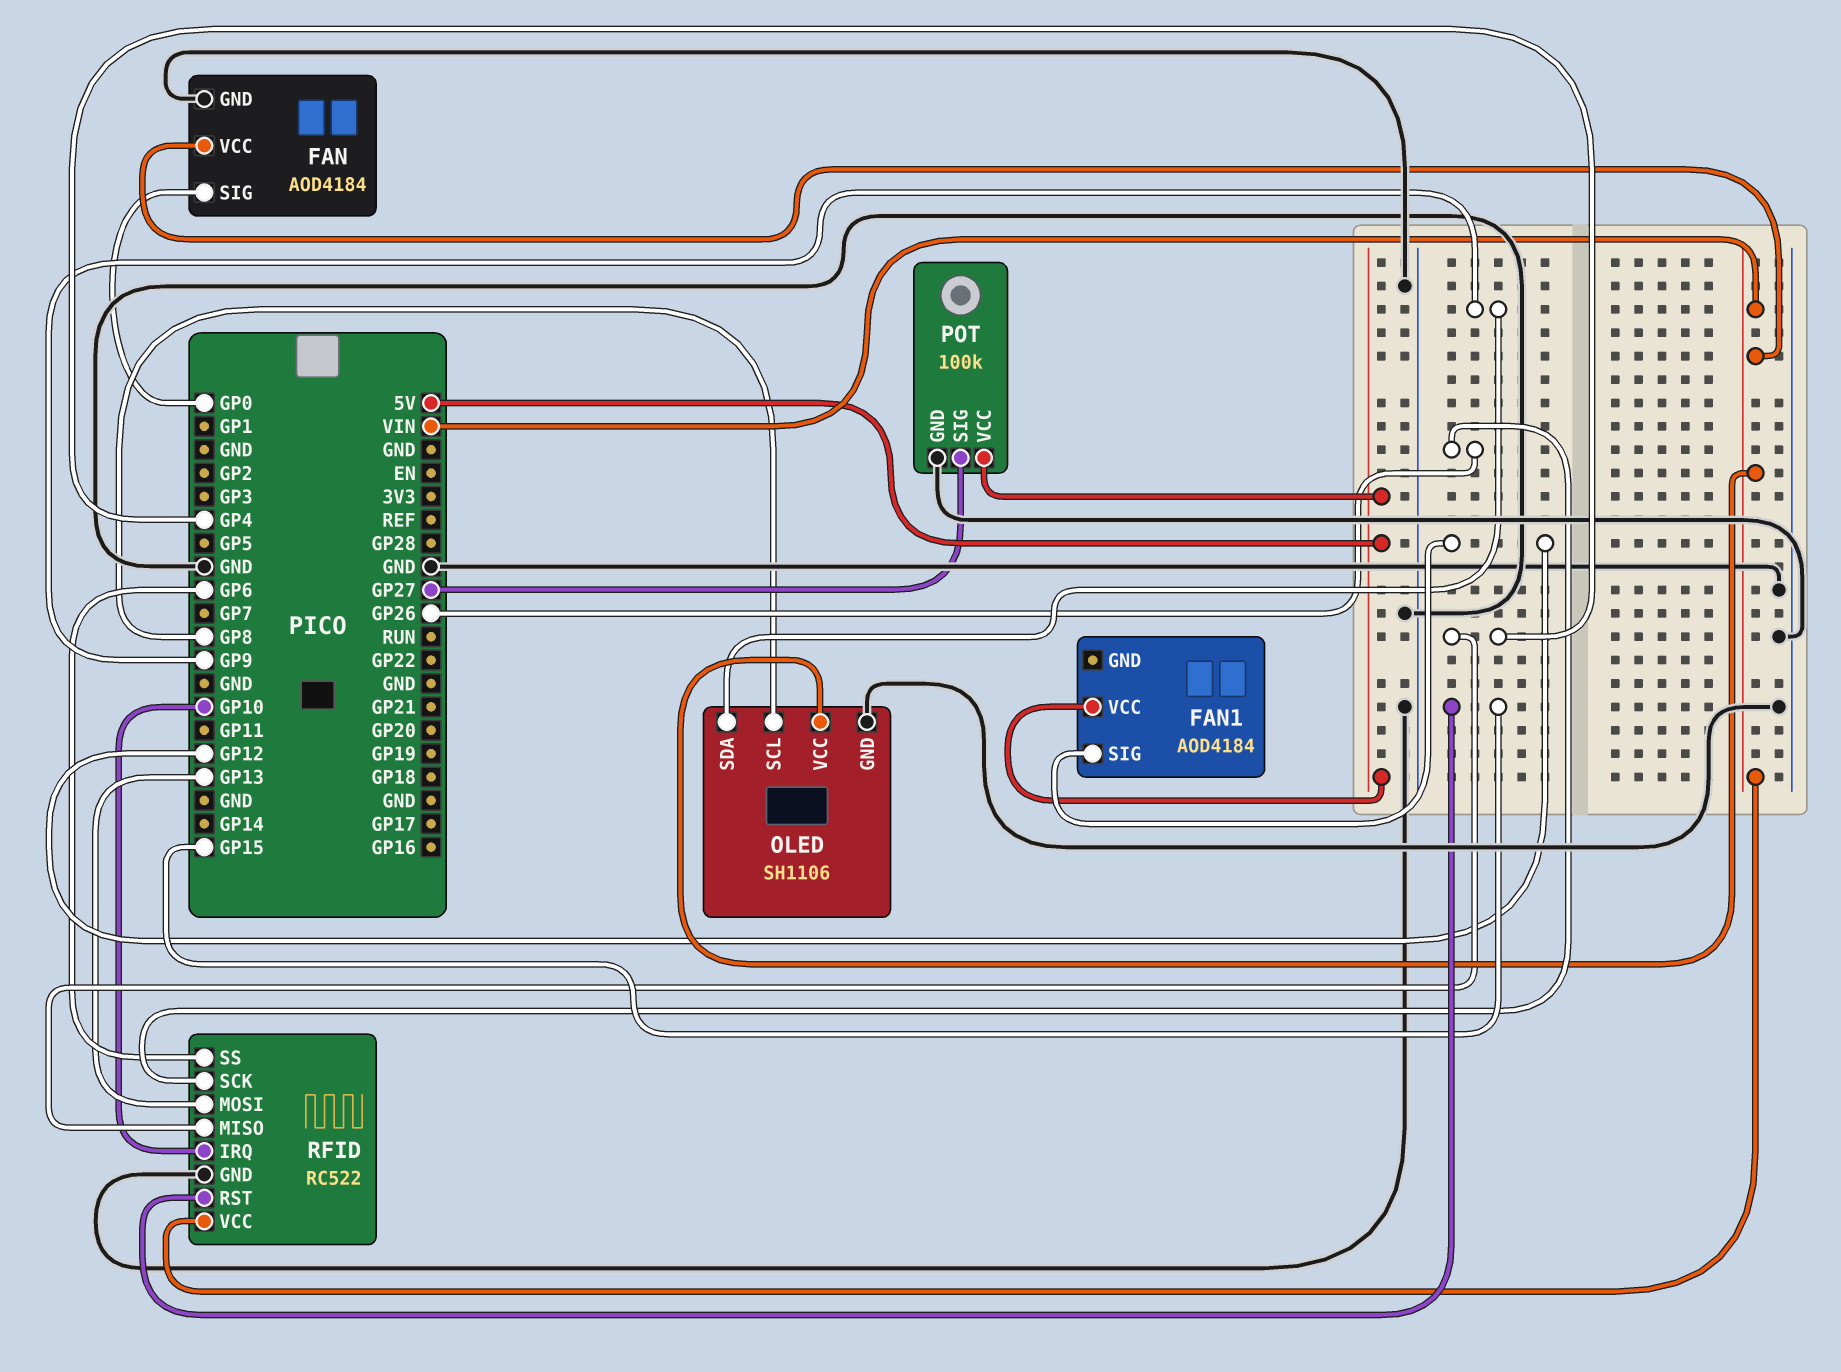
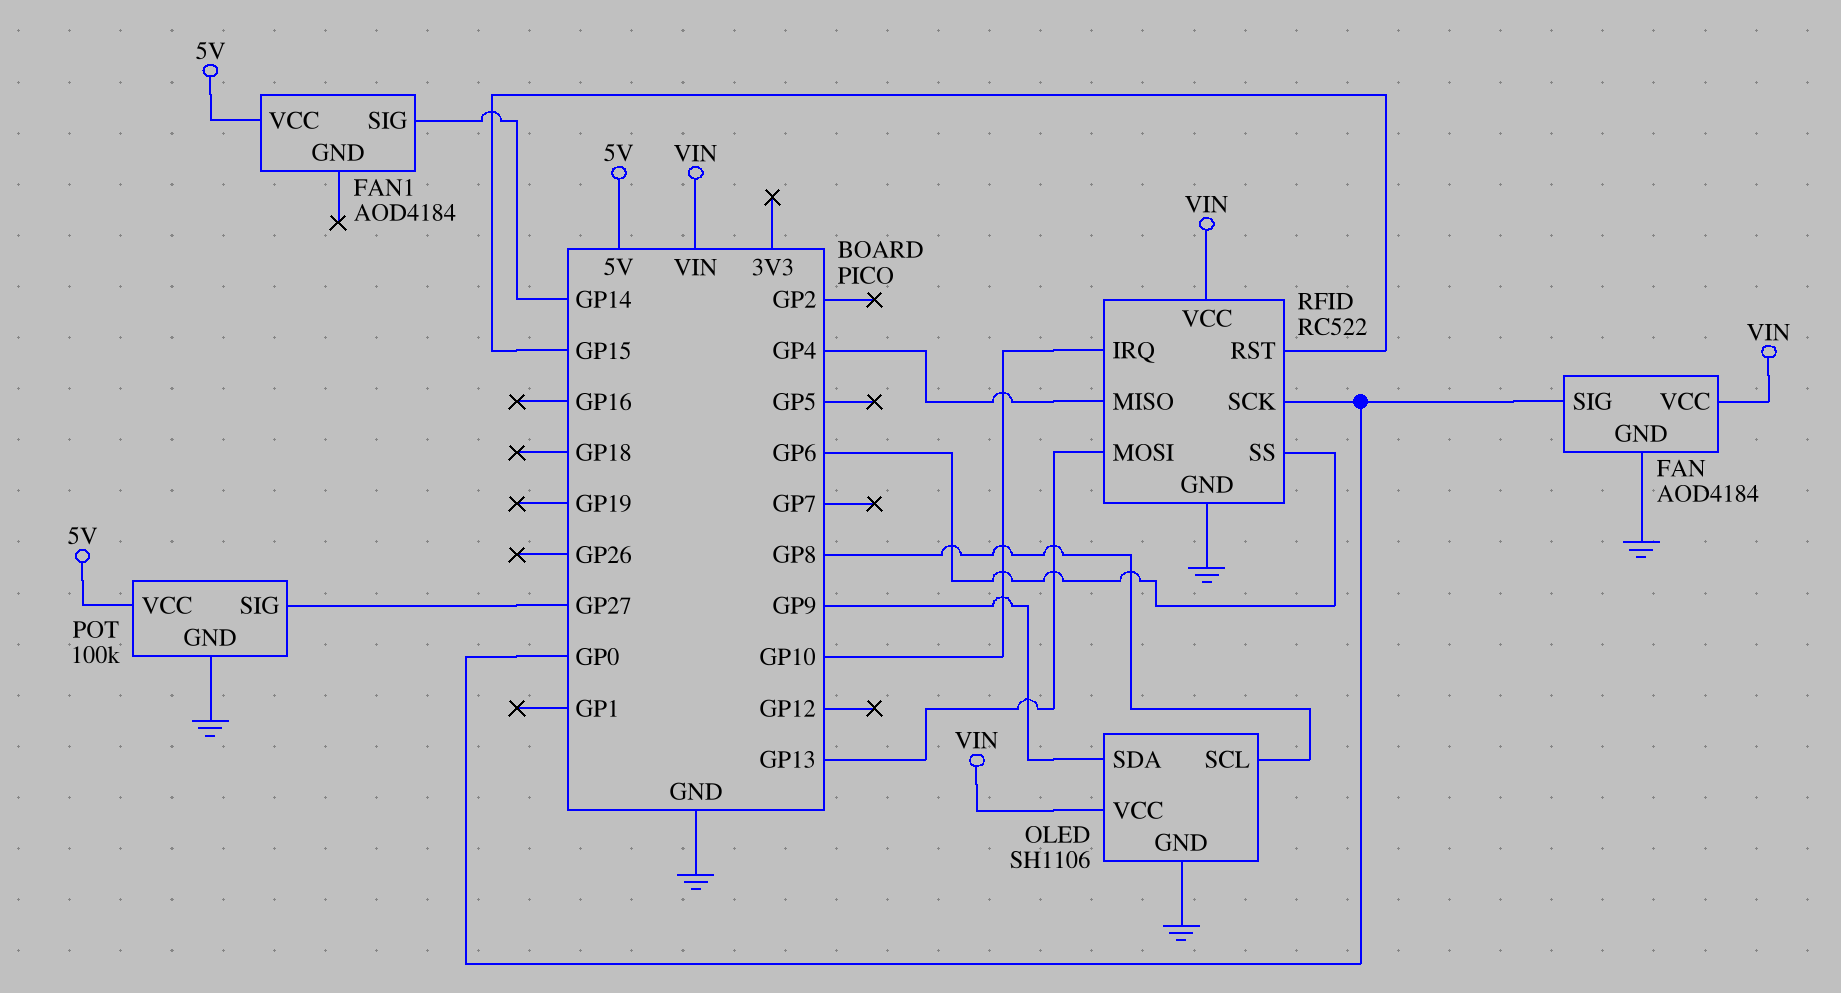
FAN1 pin SIG: GP12 -> GP14
RFID pin SCK: GP26 -> GP0

